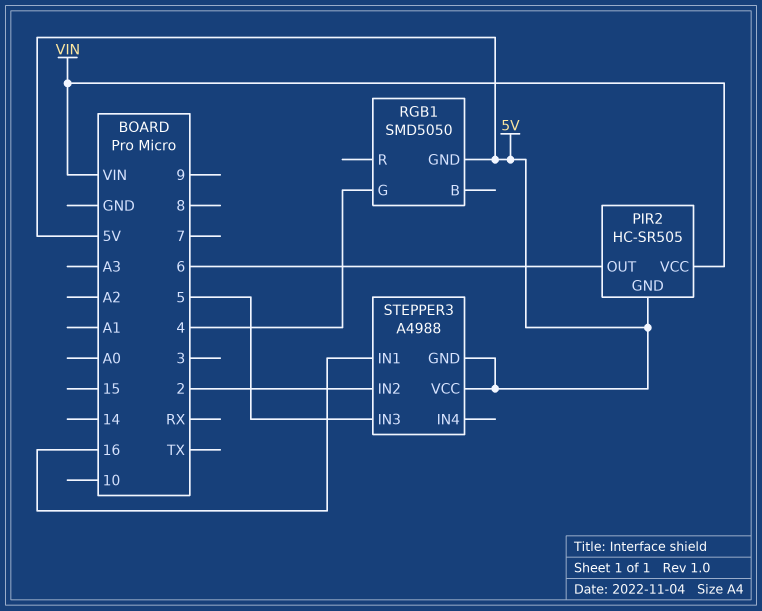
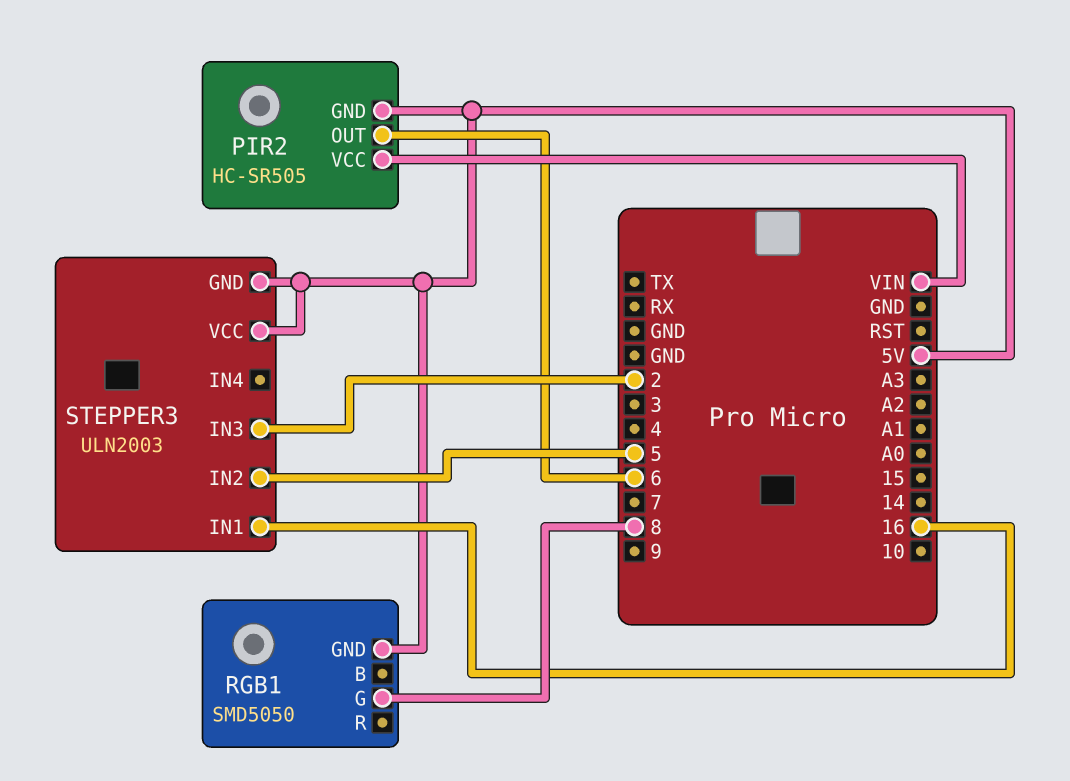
RGB1 pin G: 4 -> 8
STEPPER3: A4988 -> ULN2003
STEPPER3 pin IN2: 2 -> 5
STEPPER3 pin IN3: 5 -> 2

